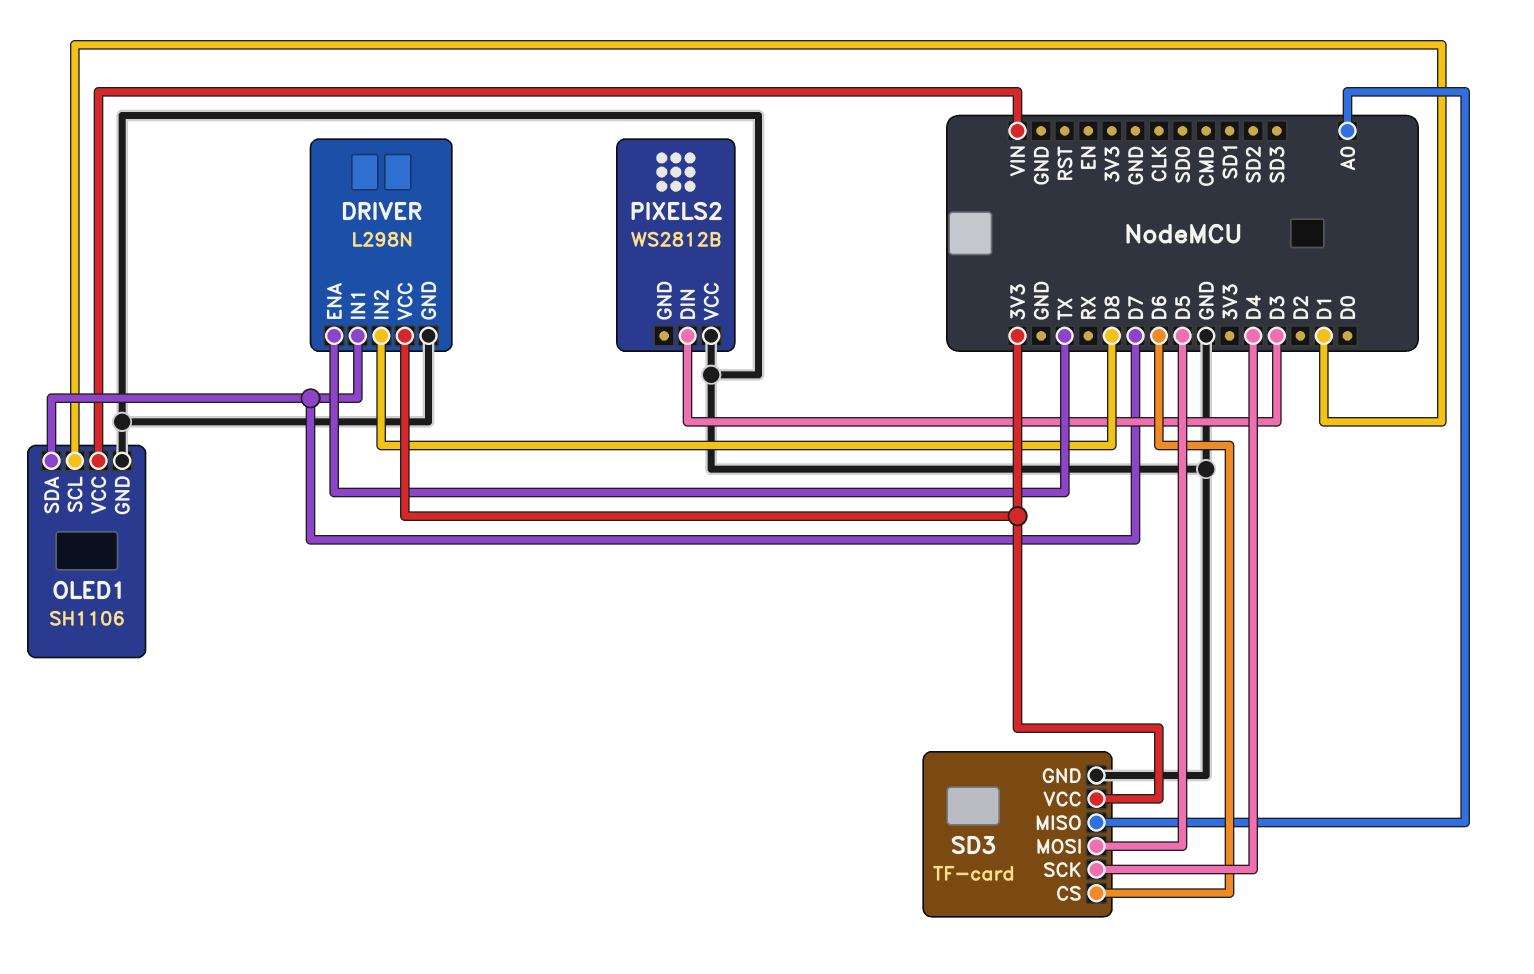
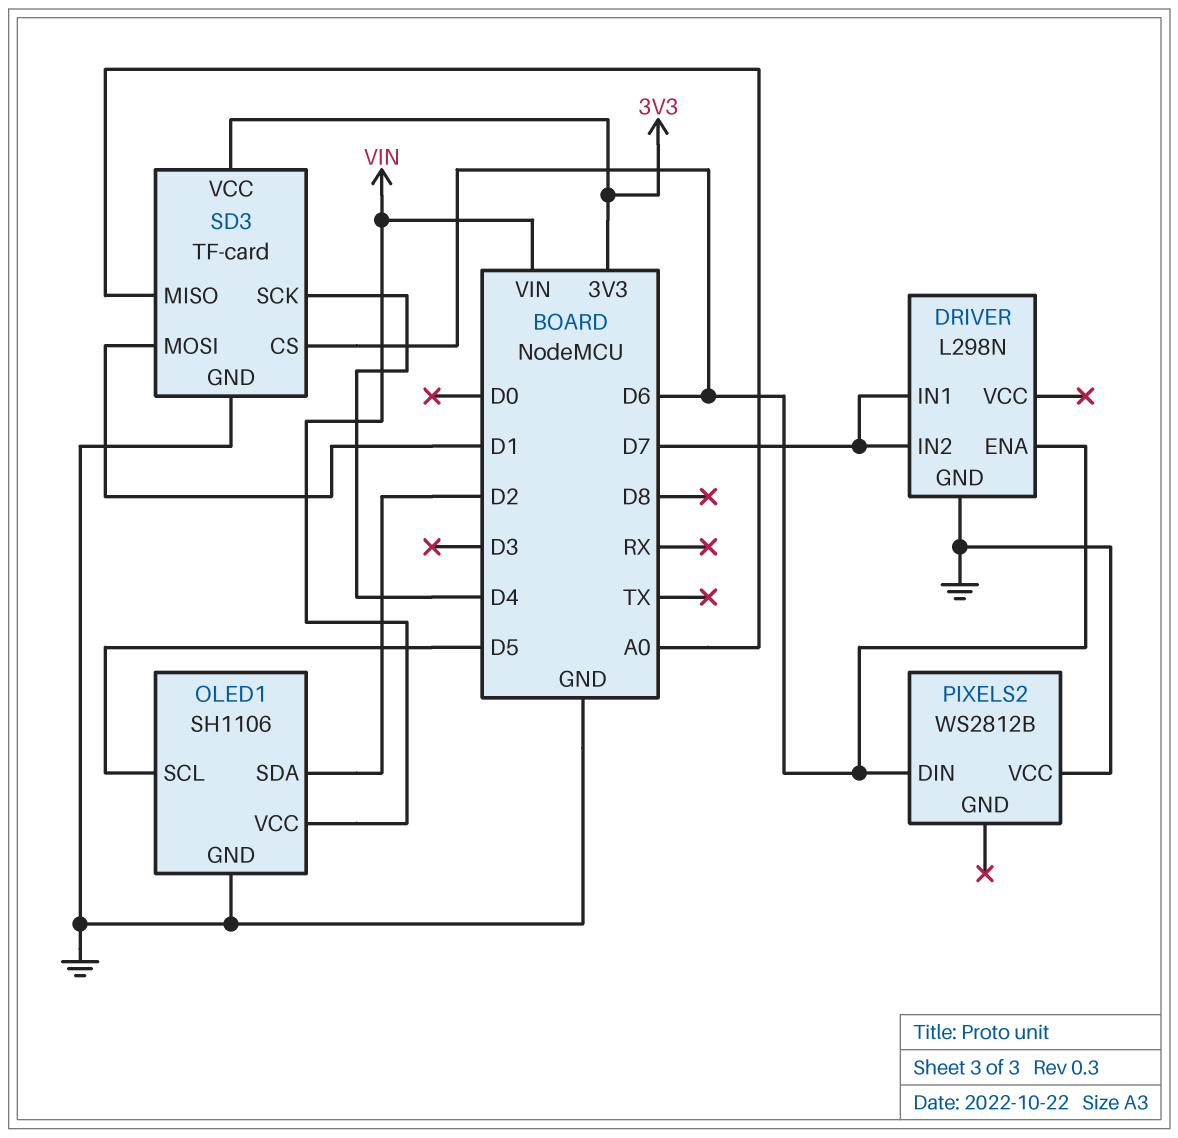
DRIVER pin ENA: TX -> D6
DRIVER pin IN2: D8 -> D7
DRIVER pin VCC: 3V3 -> none
OLED1 pin SCL: D1 -> D5
OLED1 pin SDA: D7 -> D2
PIXELS2 pin DIN: D3 -> D6
SD3 pin MOSI: D5 -> D1

